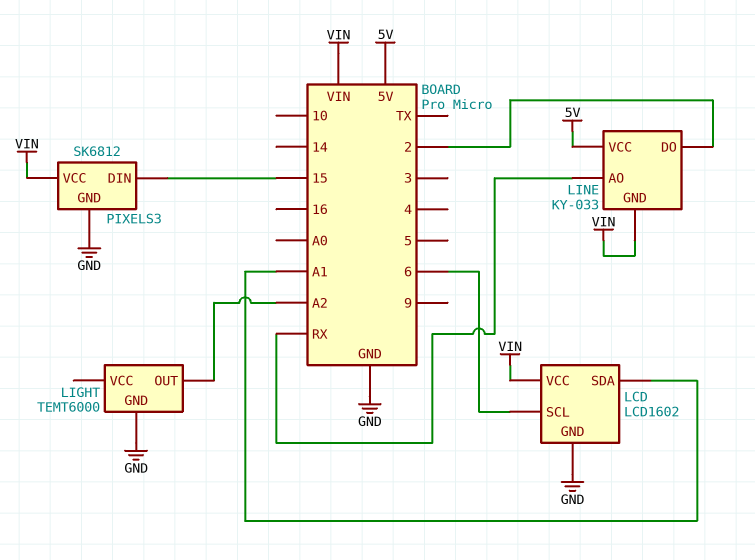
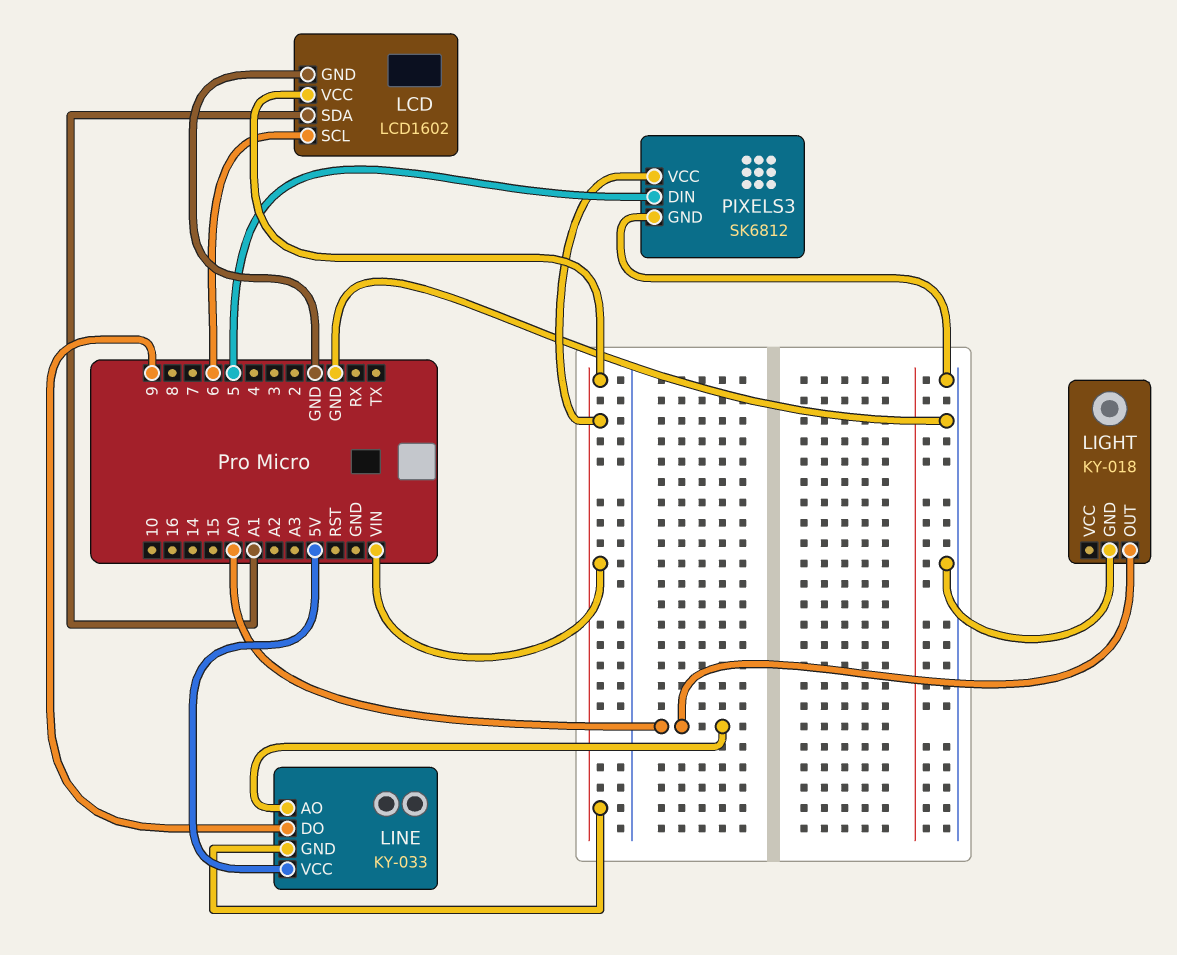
LIGHT: TEMT6000 -> KY-018
LIGHT pin OUT: A2 -> A0
LINE pin AO: RX -> A0
LINE pin DO: 2 -> 9
PIXELS3 pin DIN: 15 -> 5

